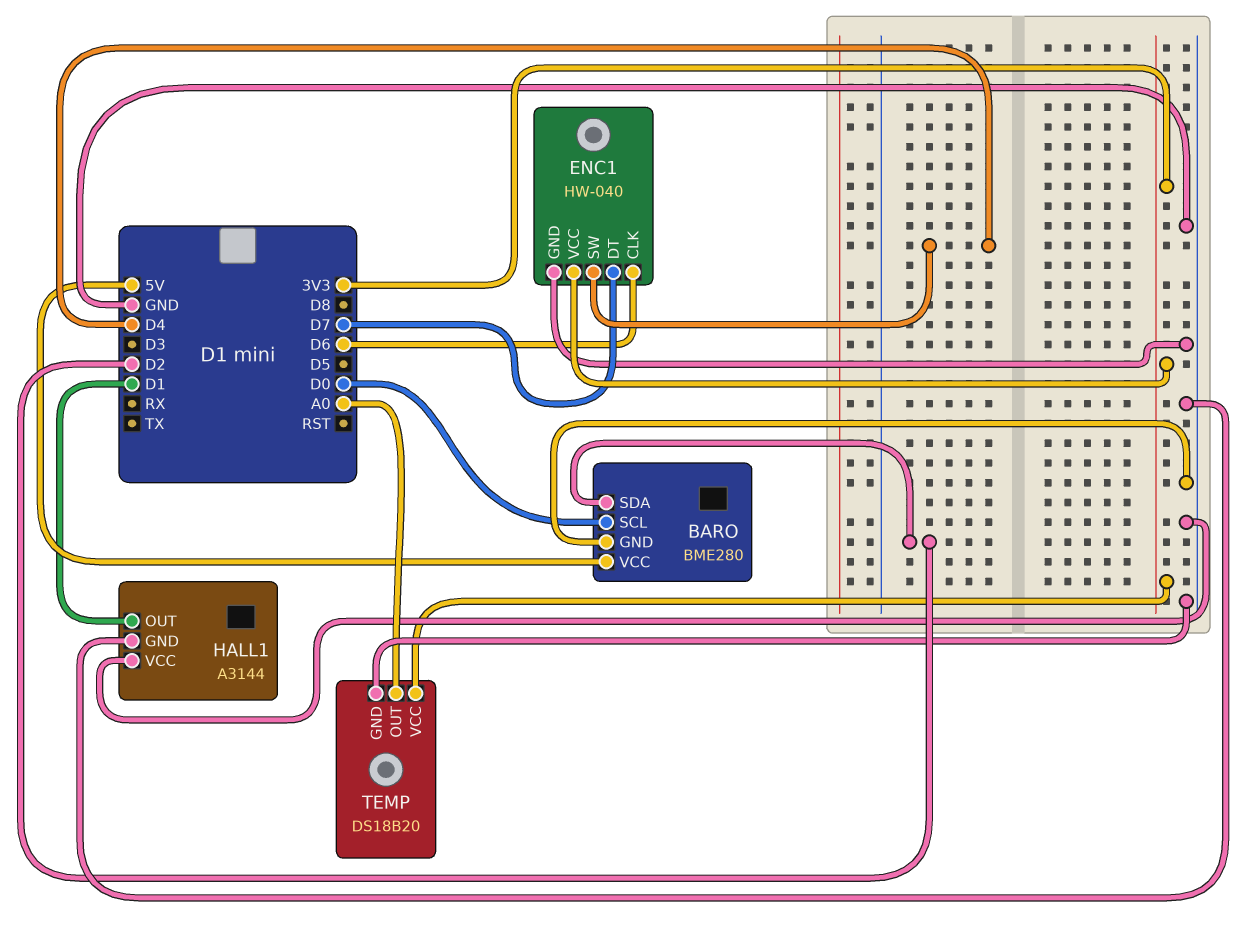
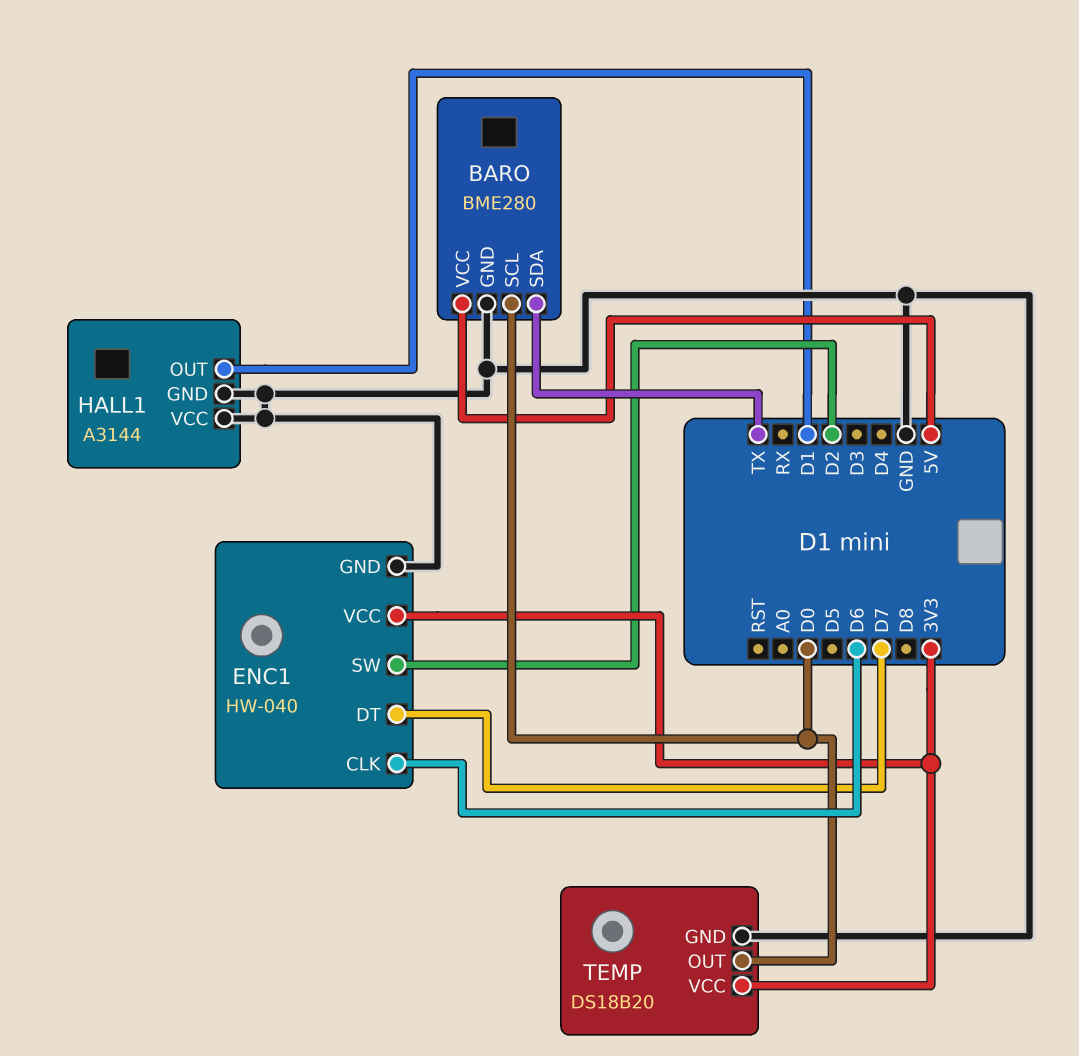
BARO pin SDA: D2 -> TX
ENC1 pin SW: D4 -> D2
TEMP pin OUT: A0 -> D0

